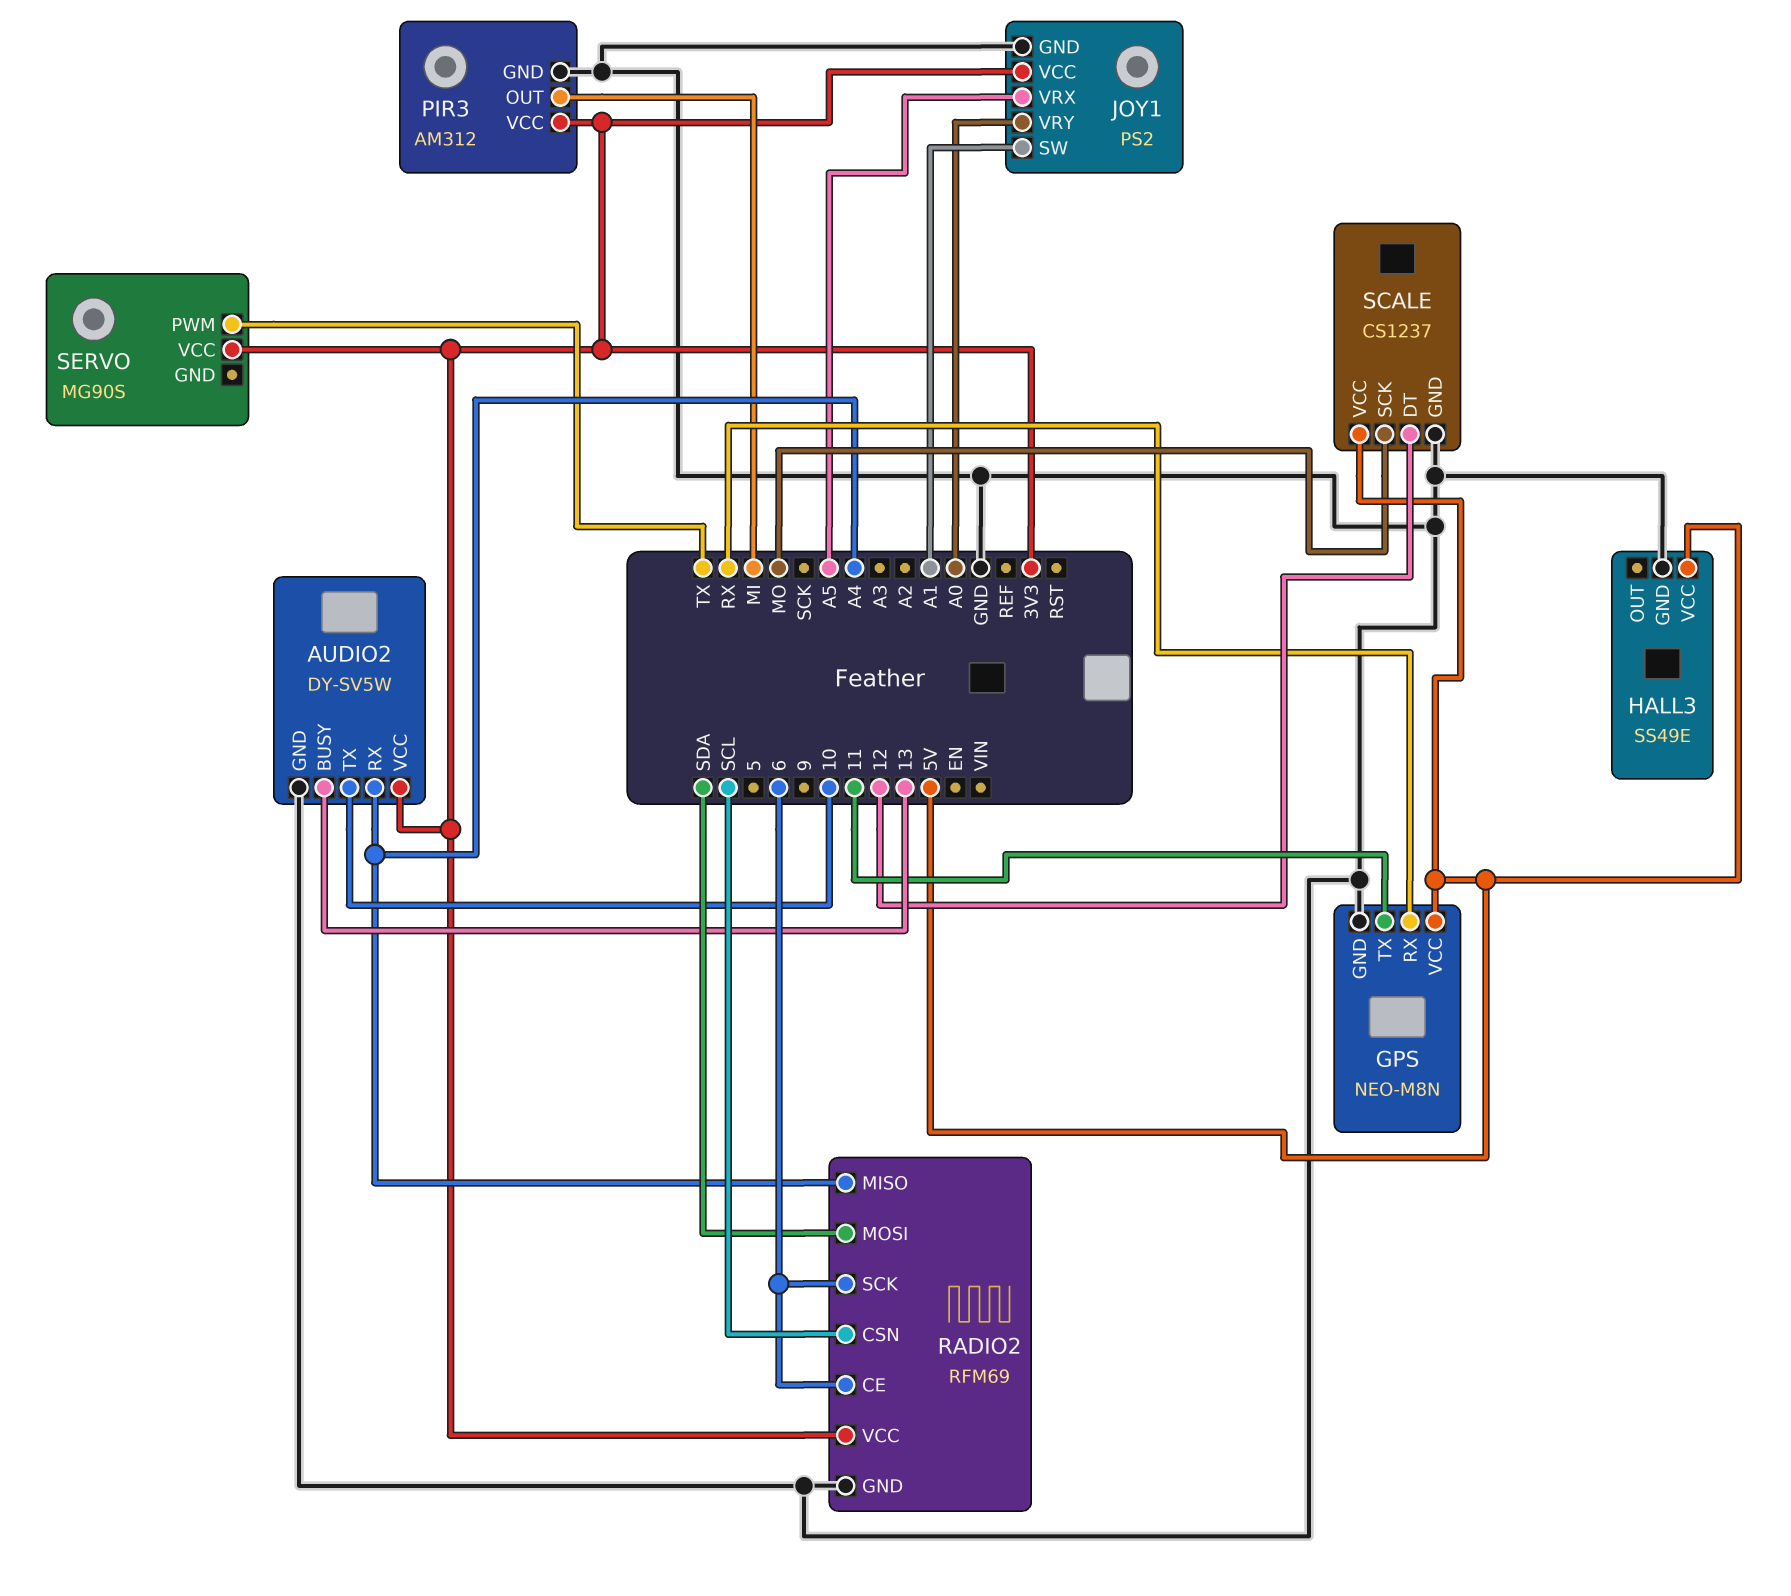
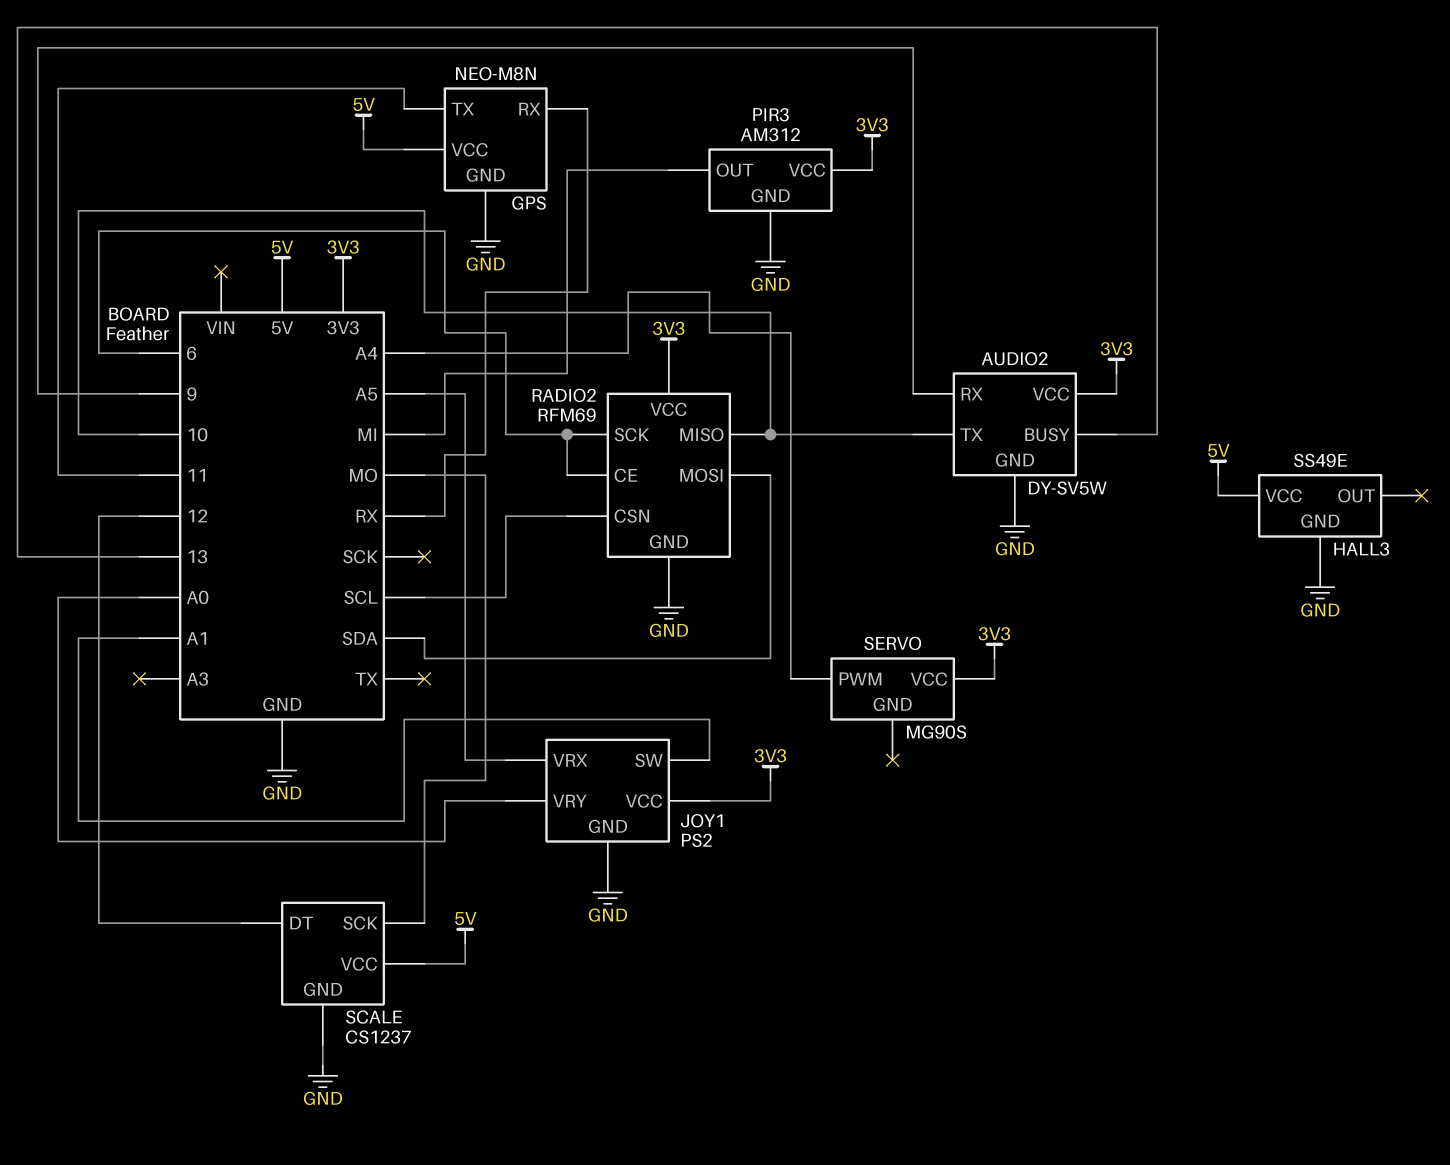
AUDIO2 pin RX: A4 -> 9
RADIO2 pin MISO: A4 -> 10
SERVO pin PWM: TX -> A4

